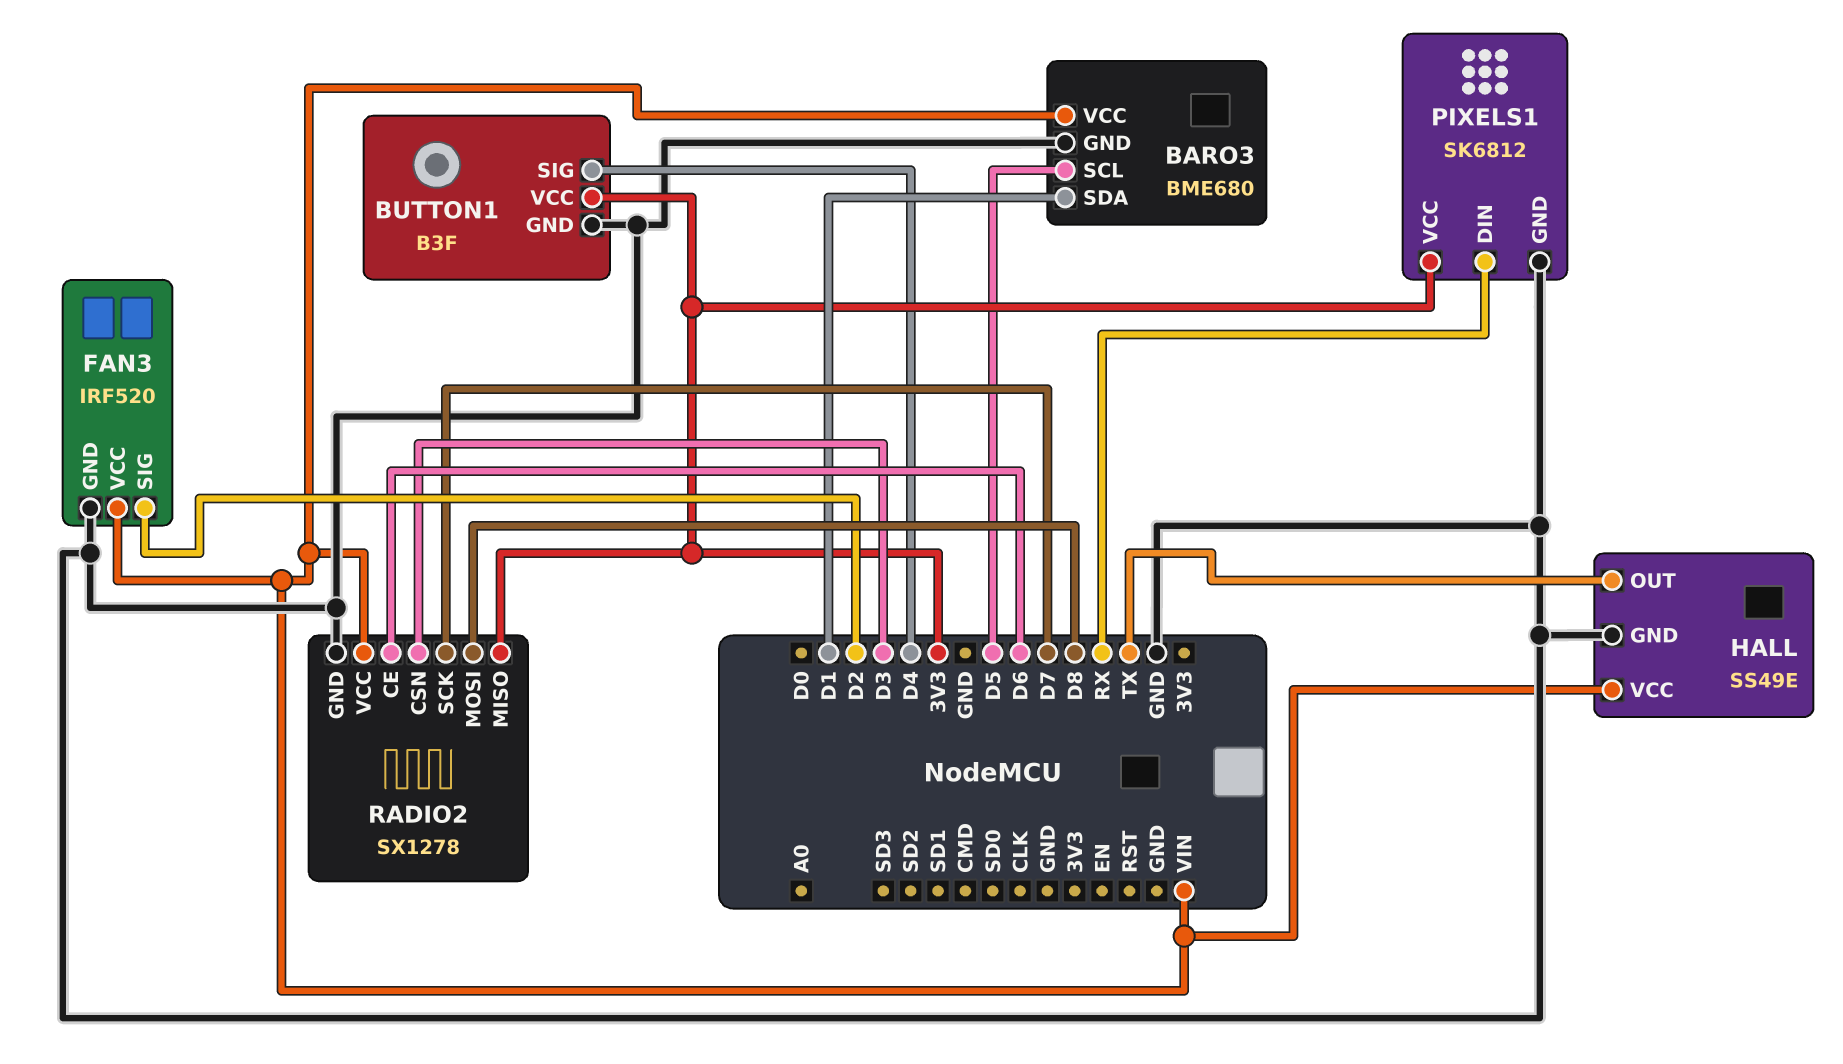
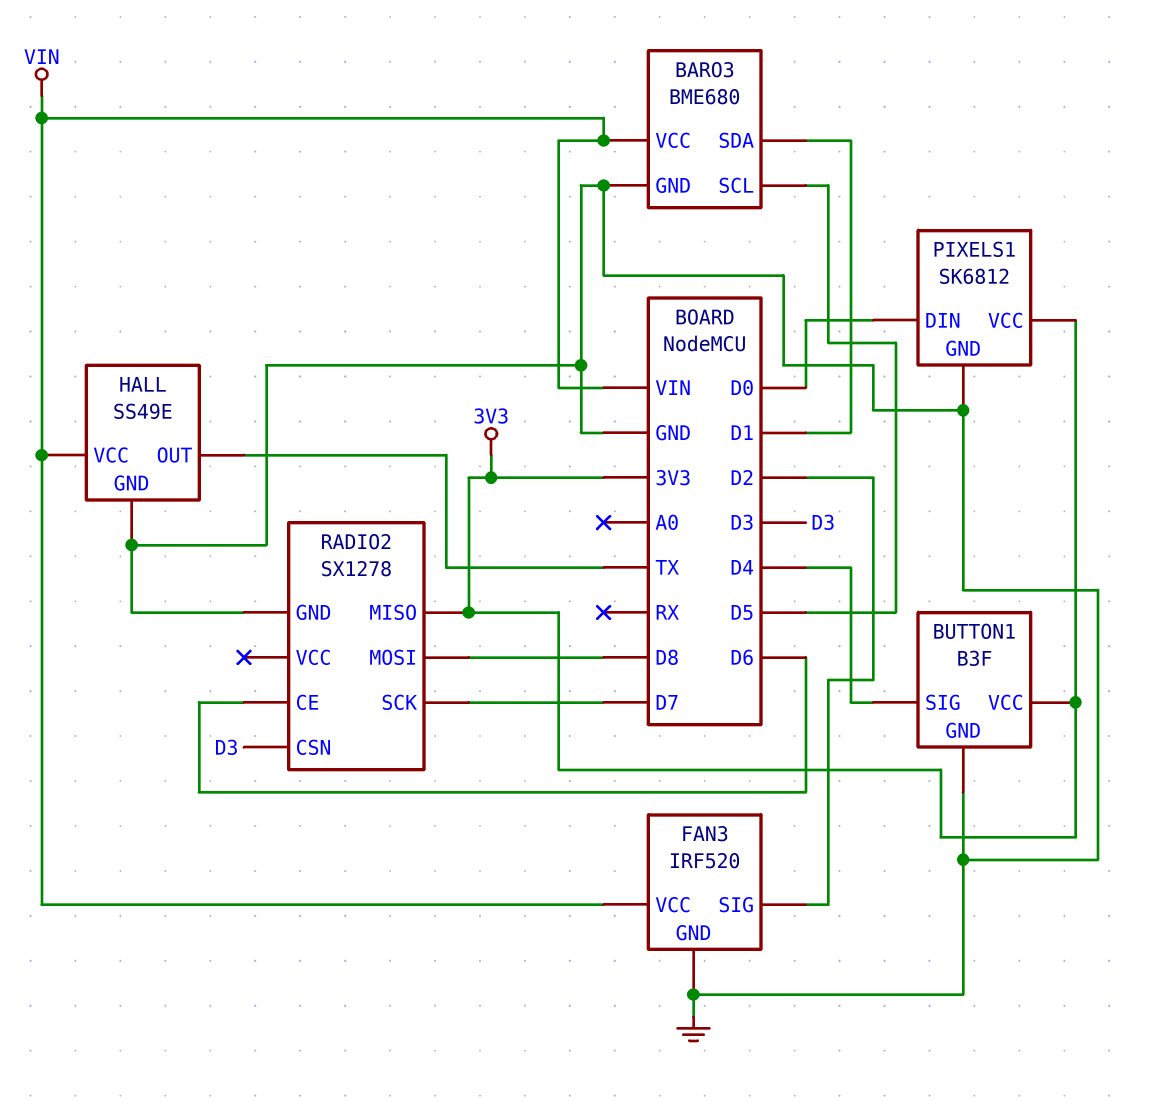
PIXELS1 pin DIN: RX -> D0
RADIO2 pin VCC: VIN -> none

